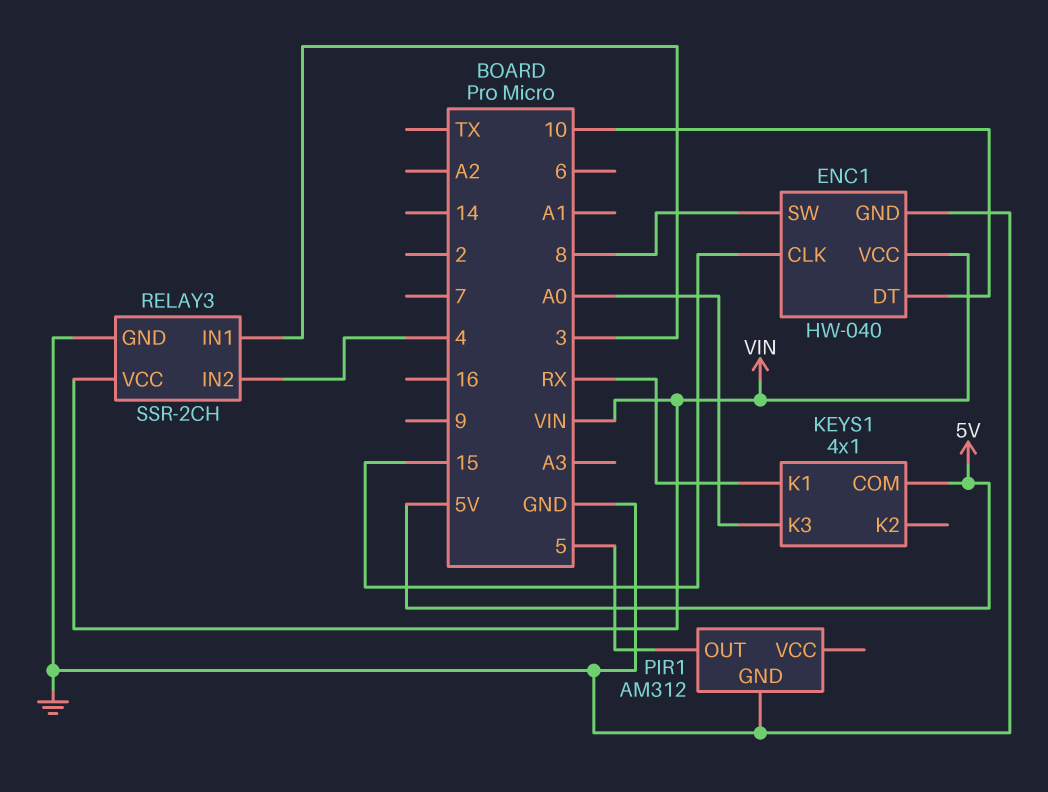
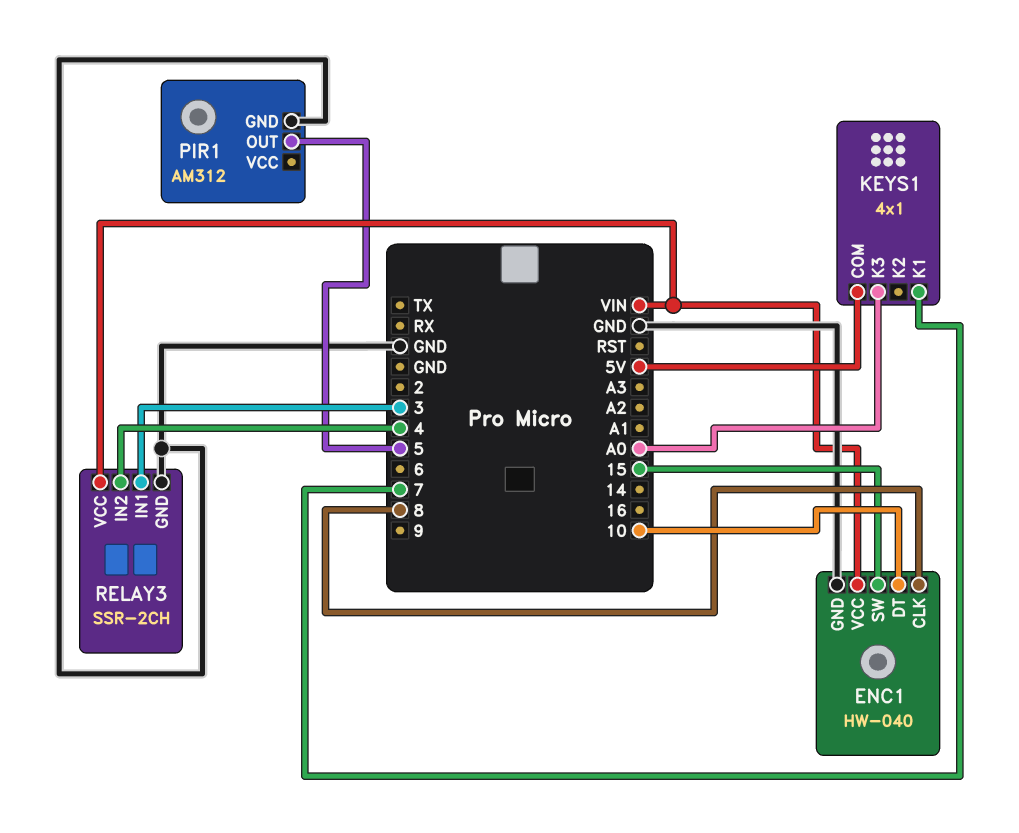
ENC1 pin CLK: 15 -> 8
ENC1 pin SW: 8 -> 15
KEYS1 pin K1: RX -> 7

